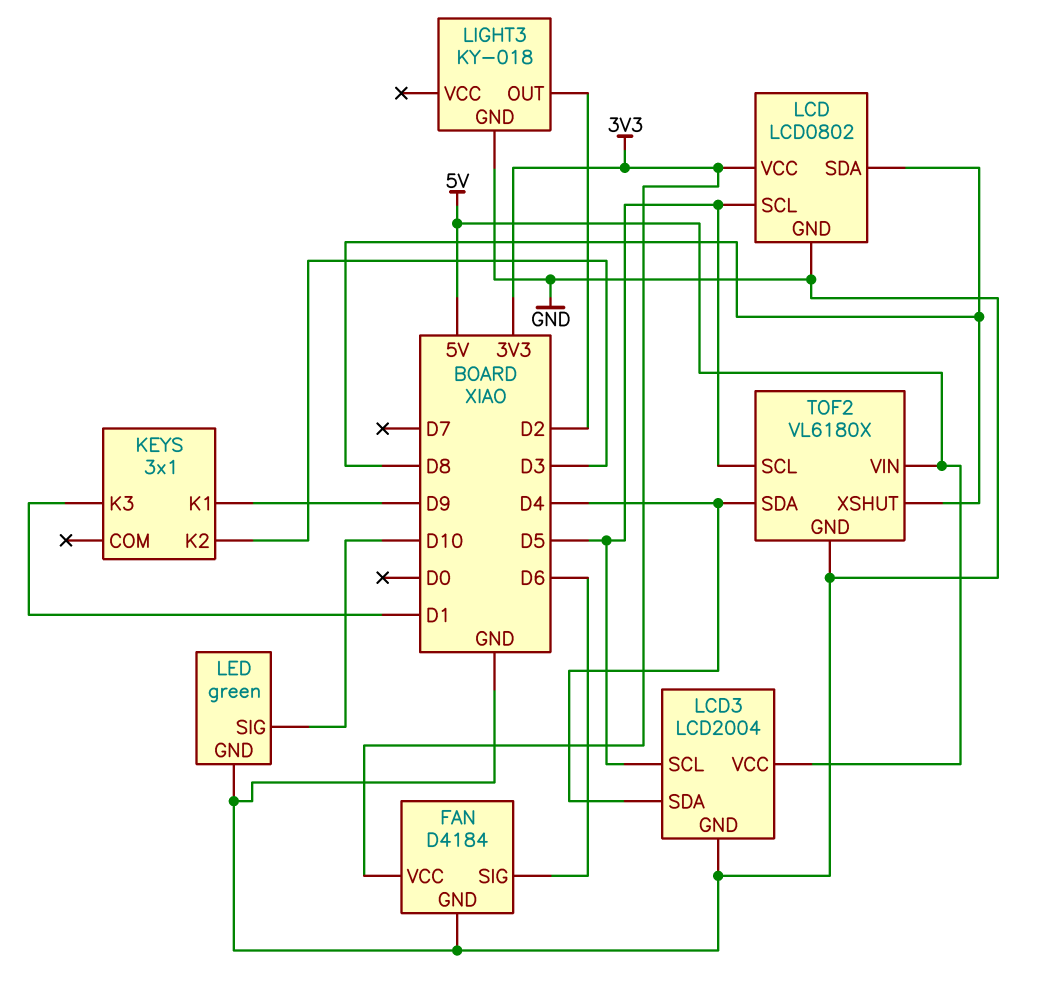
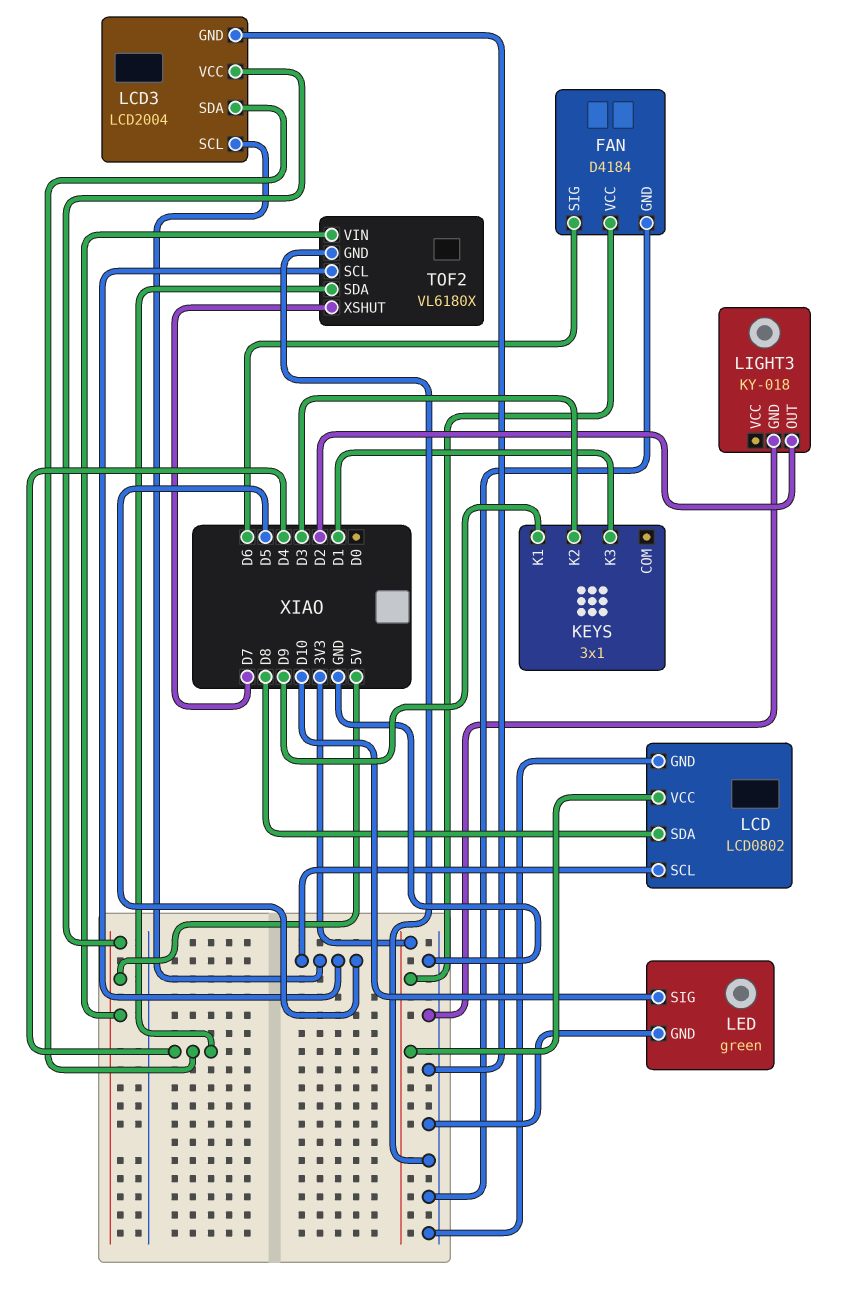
TOF2 pin XSHUT: D8 -> D7

